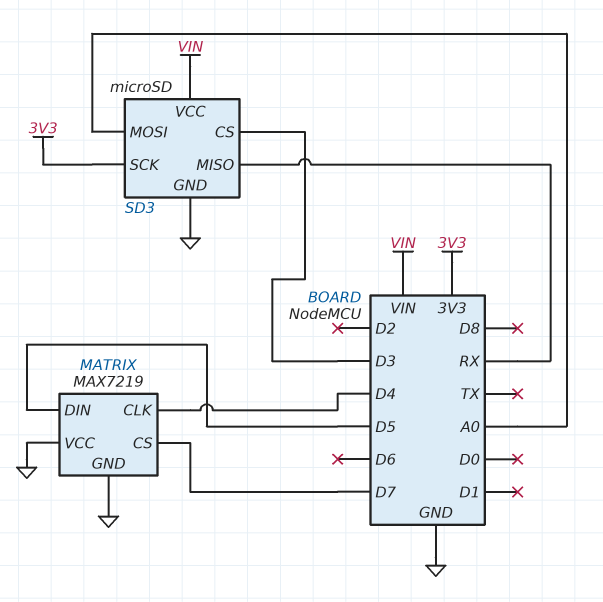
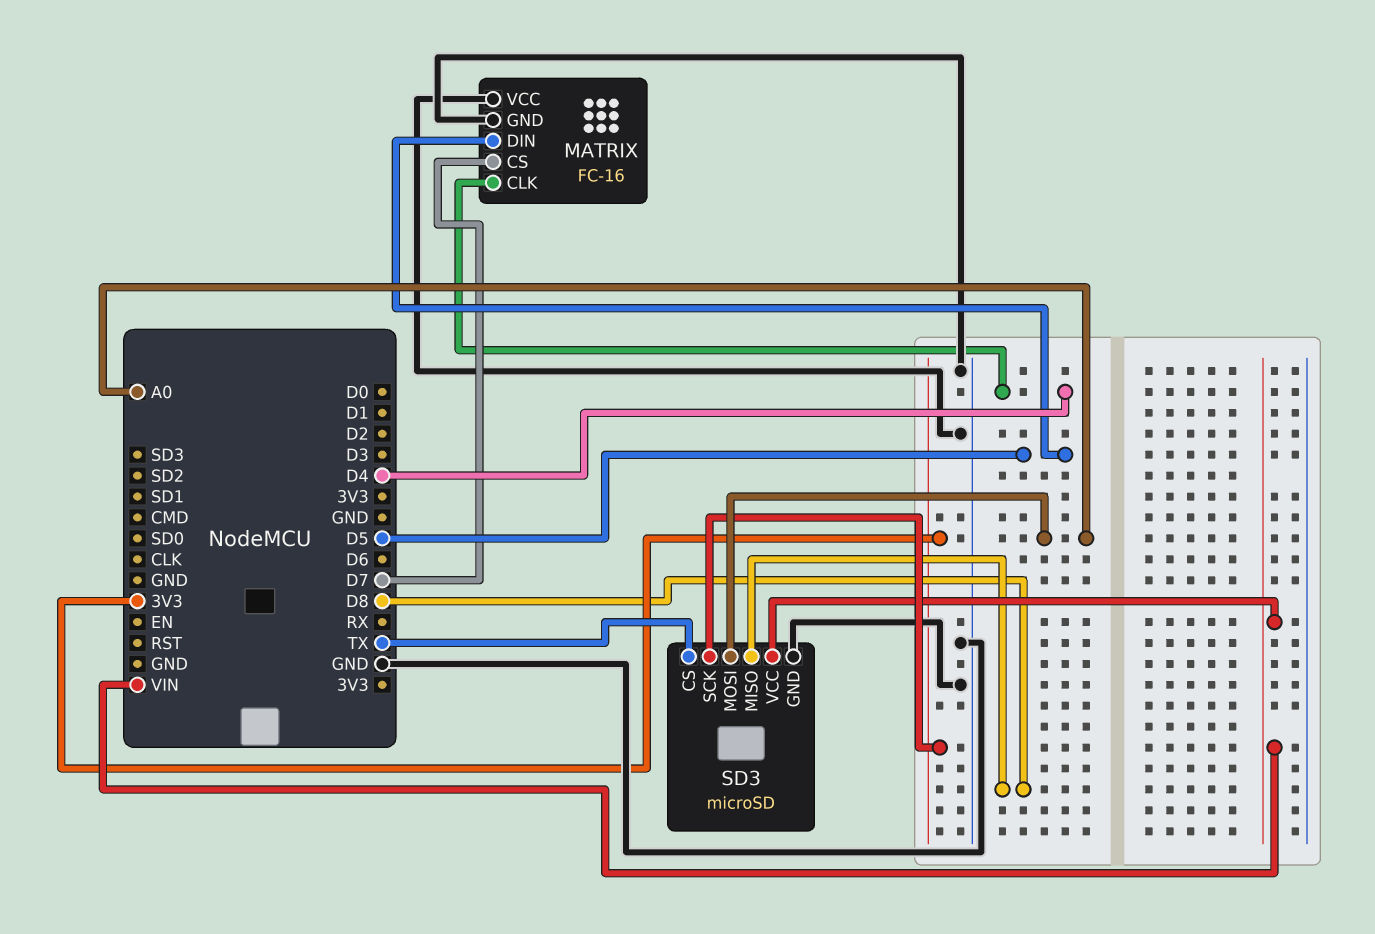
MATRIX: MAX7219 -> FC-16
SD3 pin CS: D3 -> TX
SD3 pin MISO: RX -> D8

